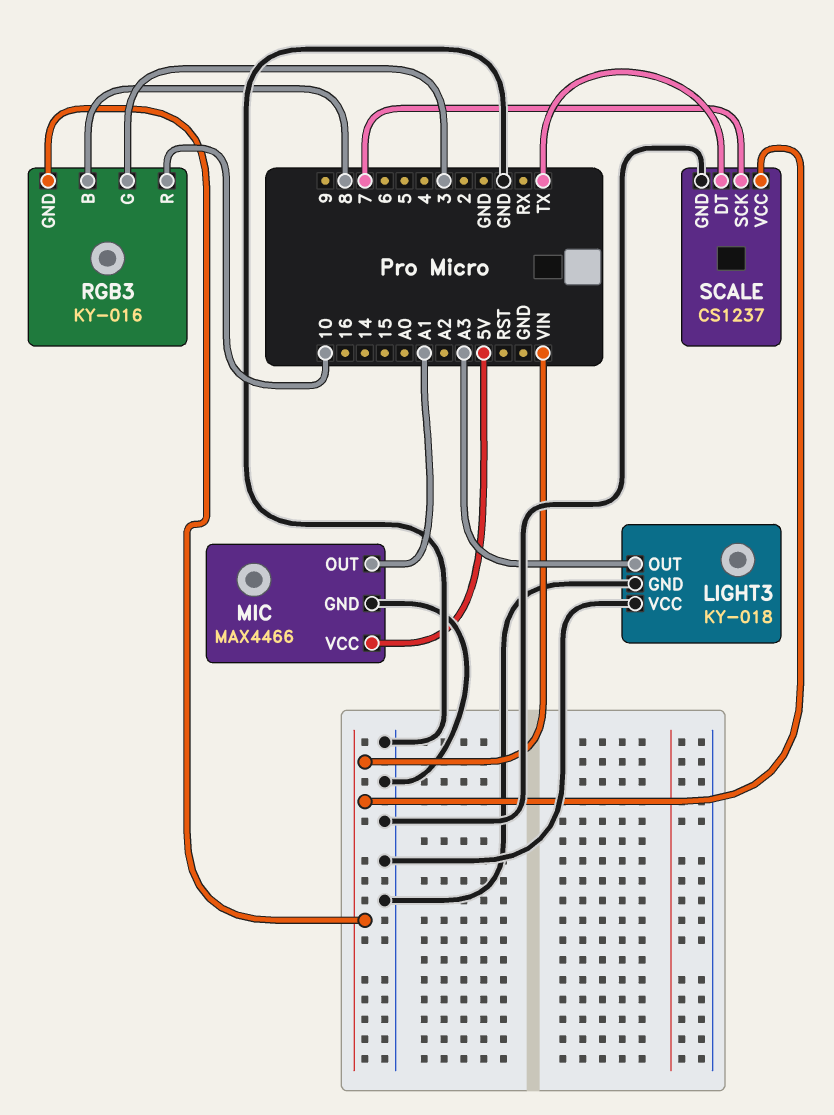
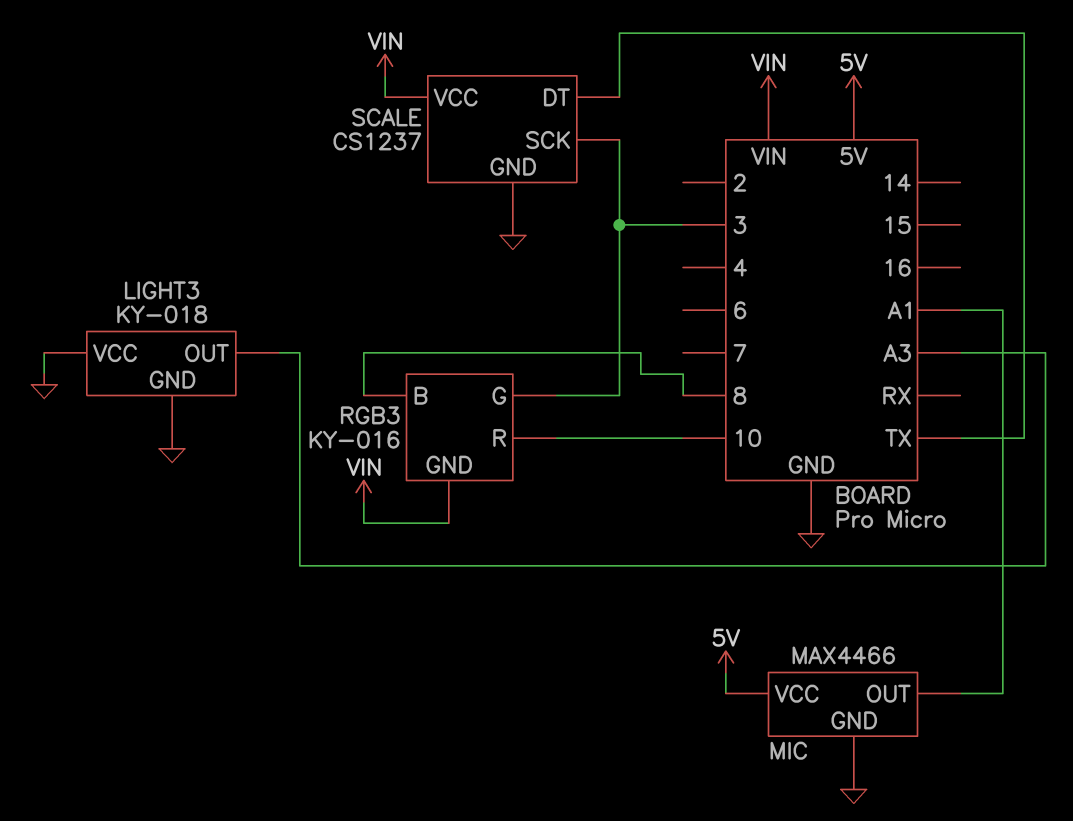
SCALE pin SCK: 7 -> 3

